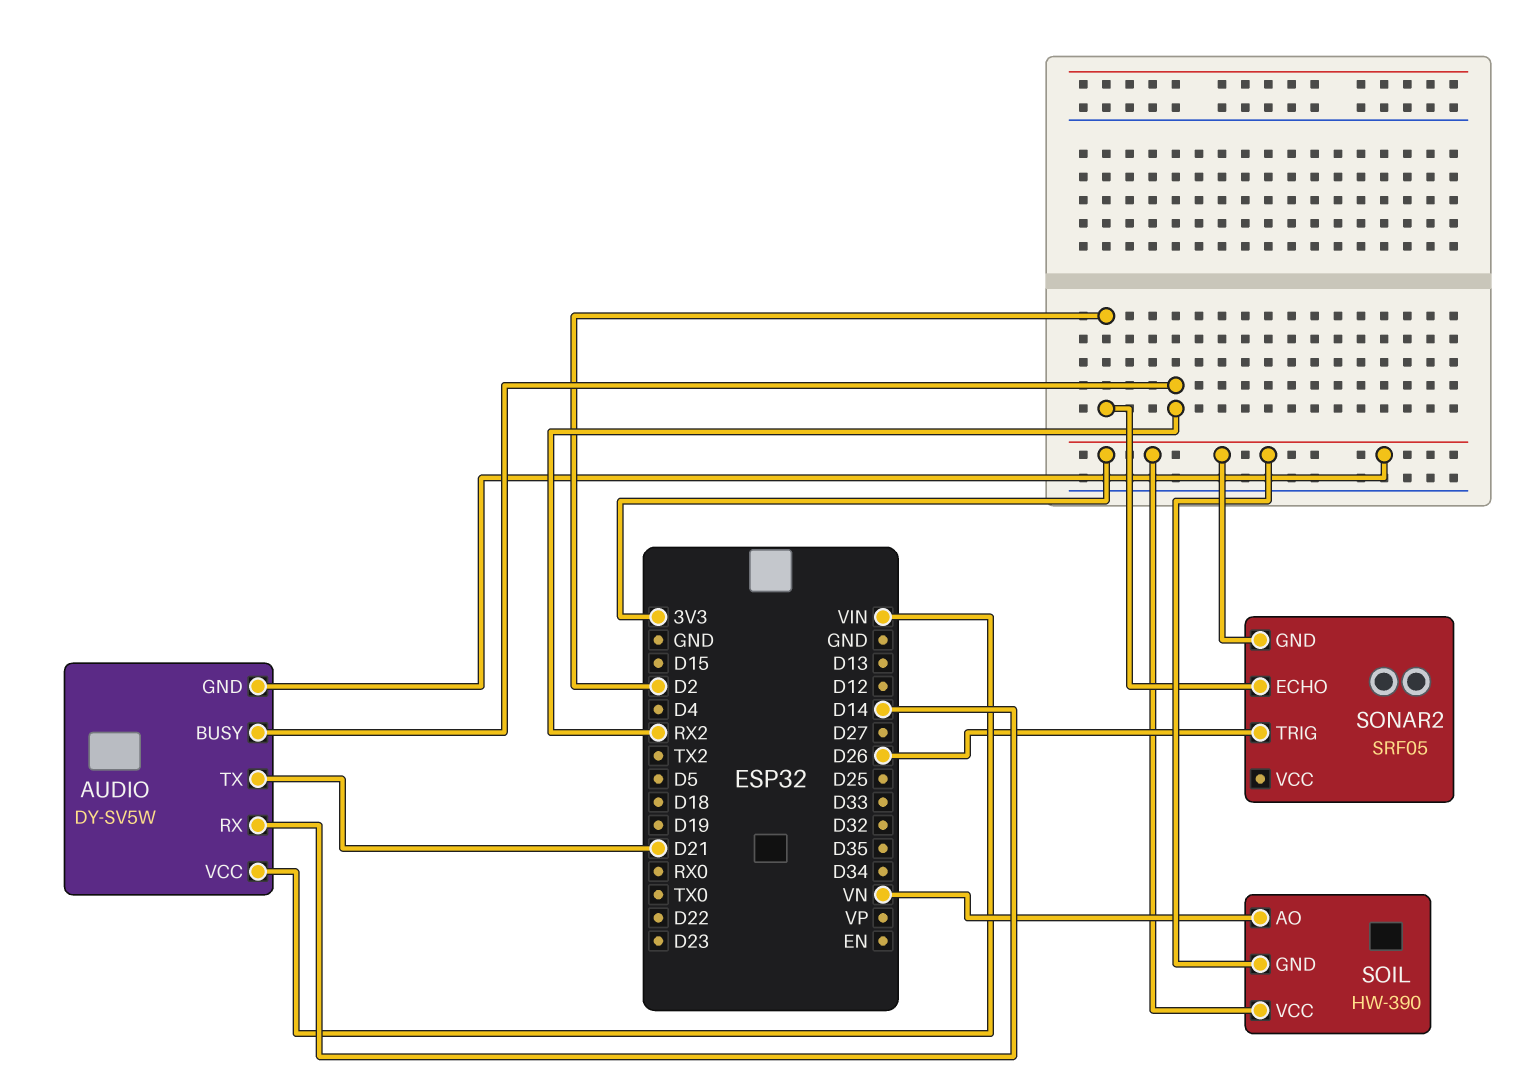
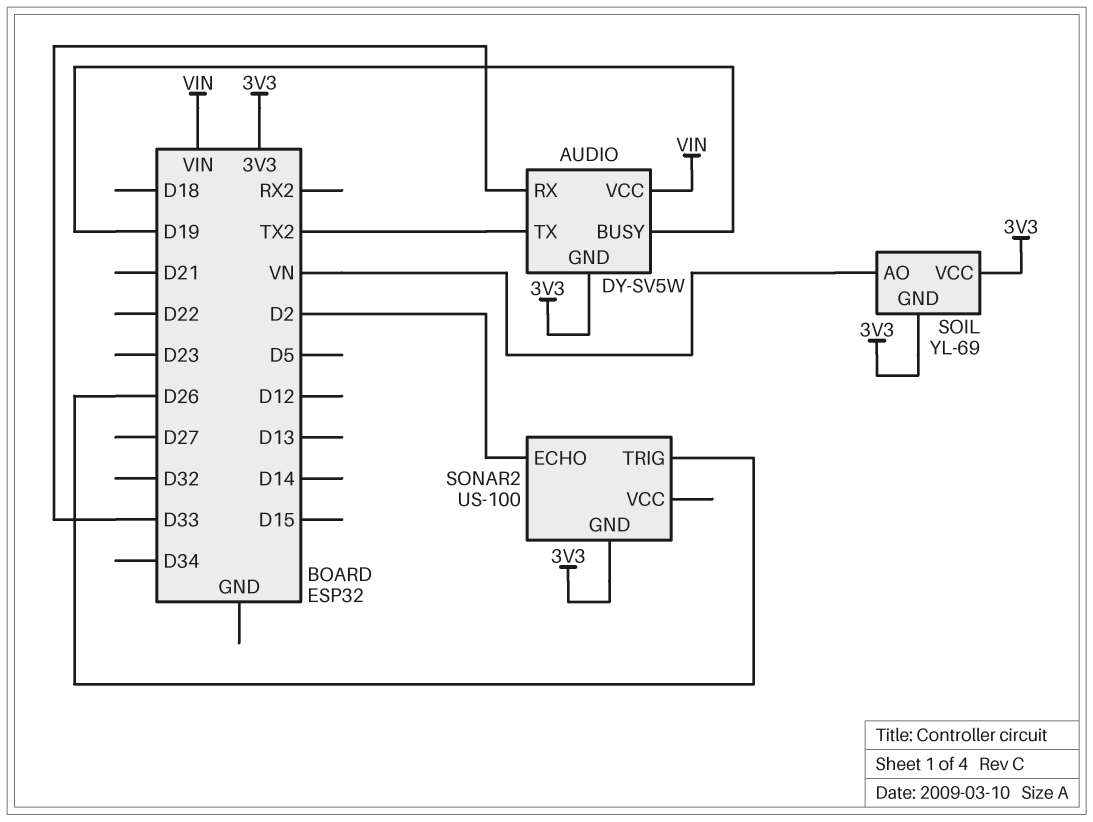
AUDIO pin BUSY: RX2 -> D19
AUDIO pin RX: D14 -> D33
AUDIO pin TX: D21 -> TX2
SOIL: HW-390 -> YL-69
SONAR2: SRF05 -> US-100

